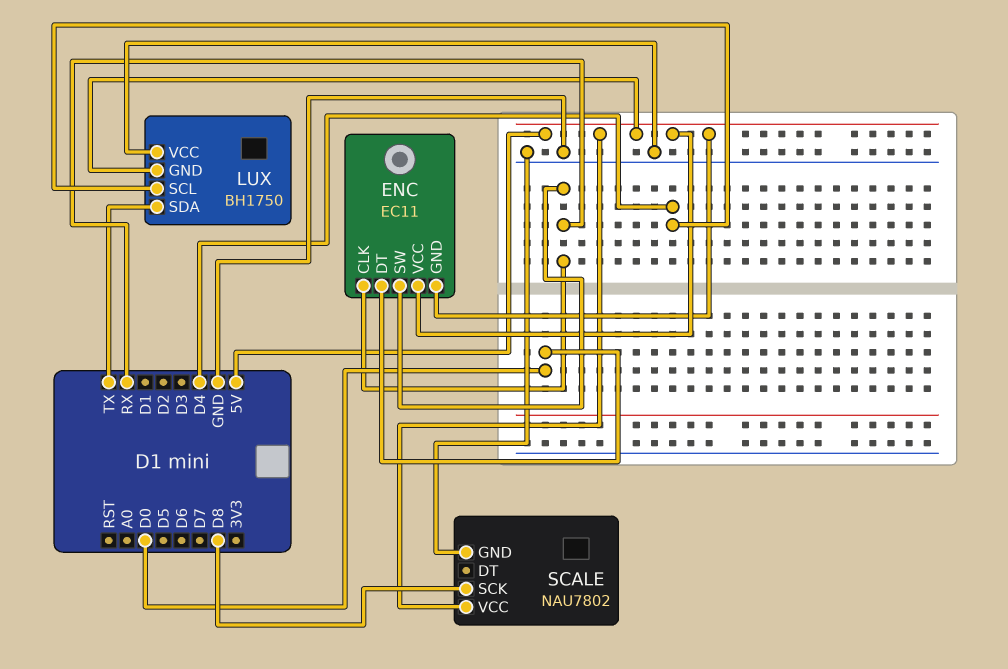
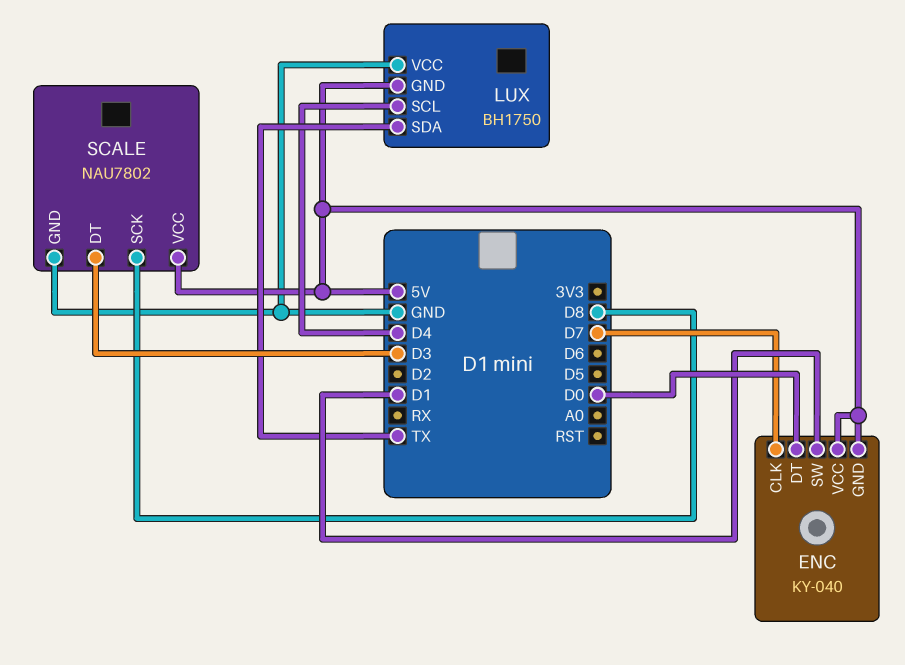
ENC: EC11 -> KY-040
ENC pin CLK: RX -> D7
ENC pin SW: RX -> D1
SCALE pin DT: none -> D3

